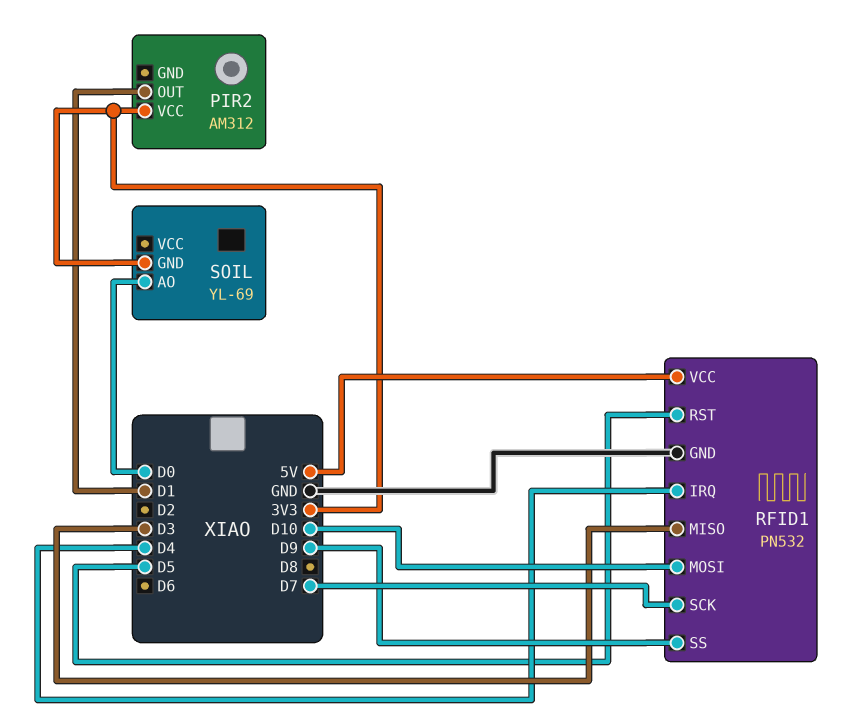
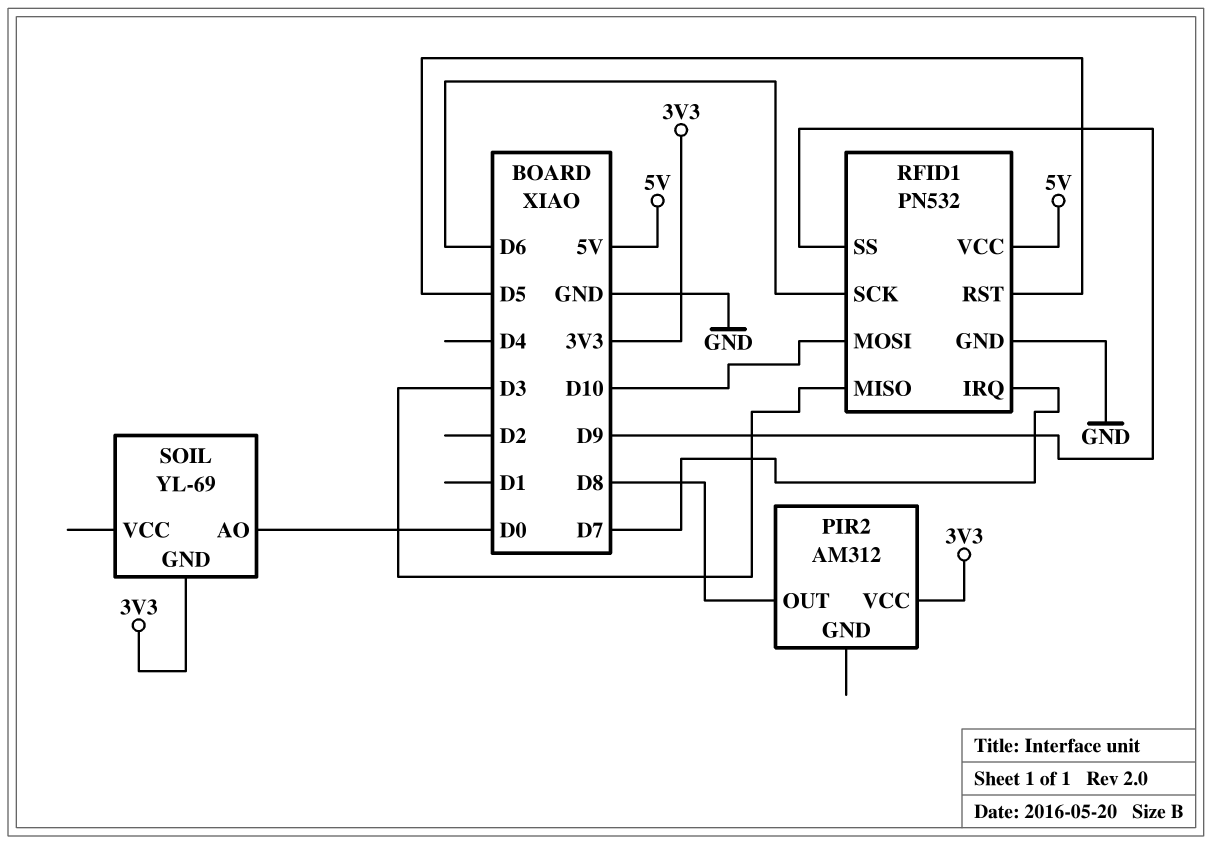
PIR2 pin OUT: D1 -> D8
RFID1 pin IRQ: D4 -> D7
RFID1 pin SCK: D7 -> D6

